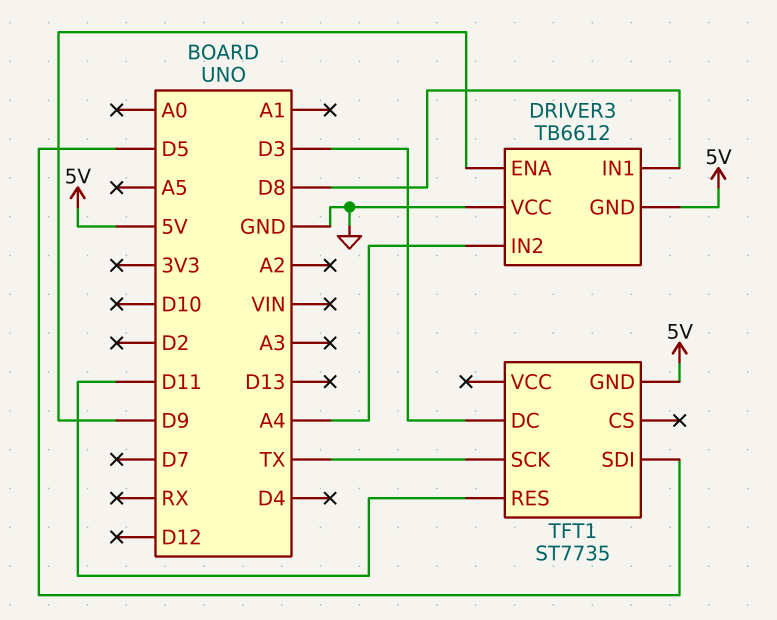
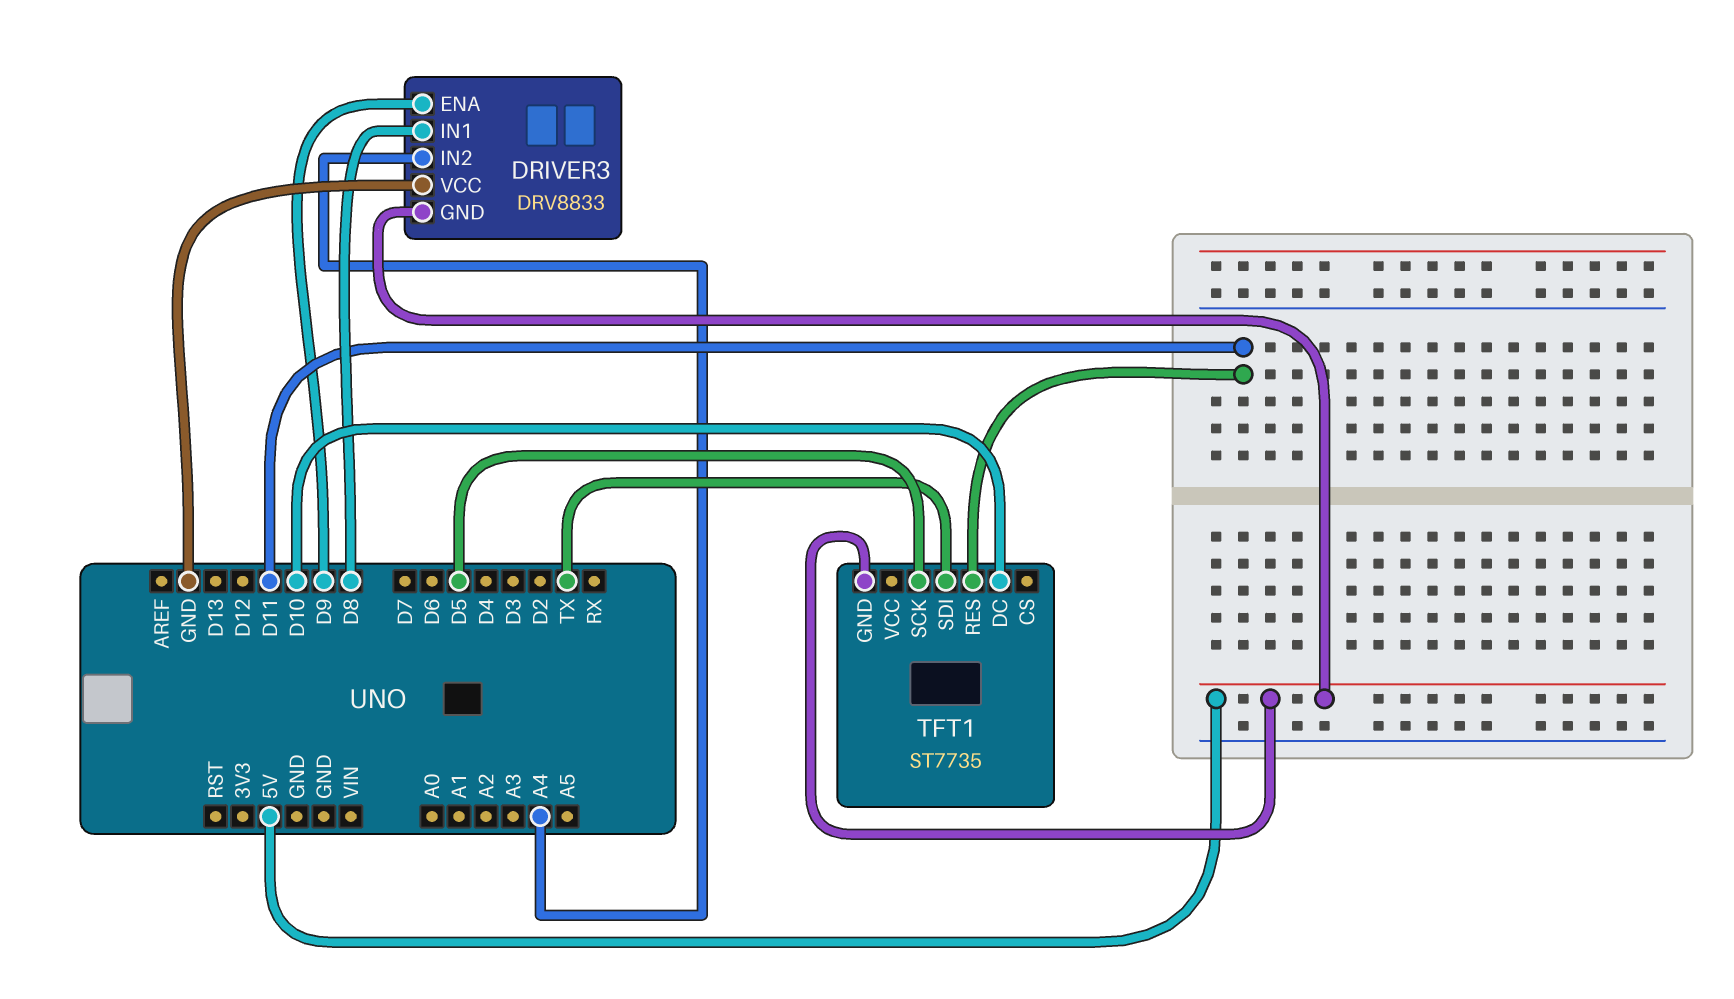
DRIVER3: TB6612 -> DRV8833
TFT1 pin DC: D3 -> D10
TFT1 pin SCK: TX -> D5
TFT1 pin SDI: D5 -> TX

